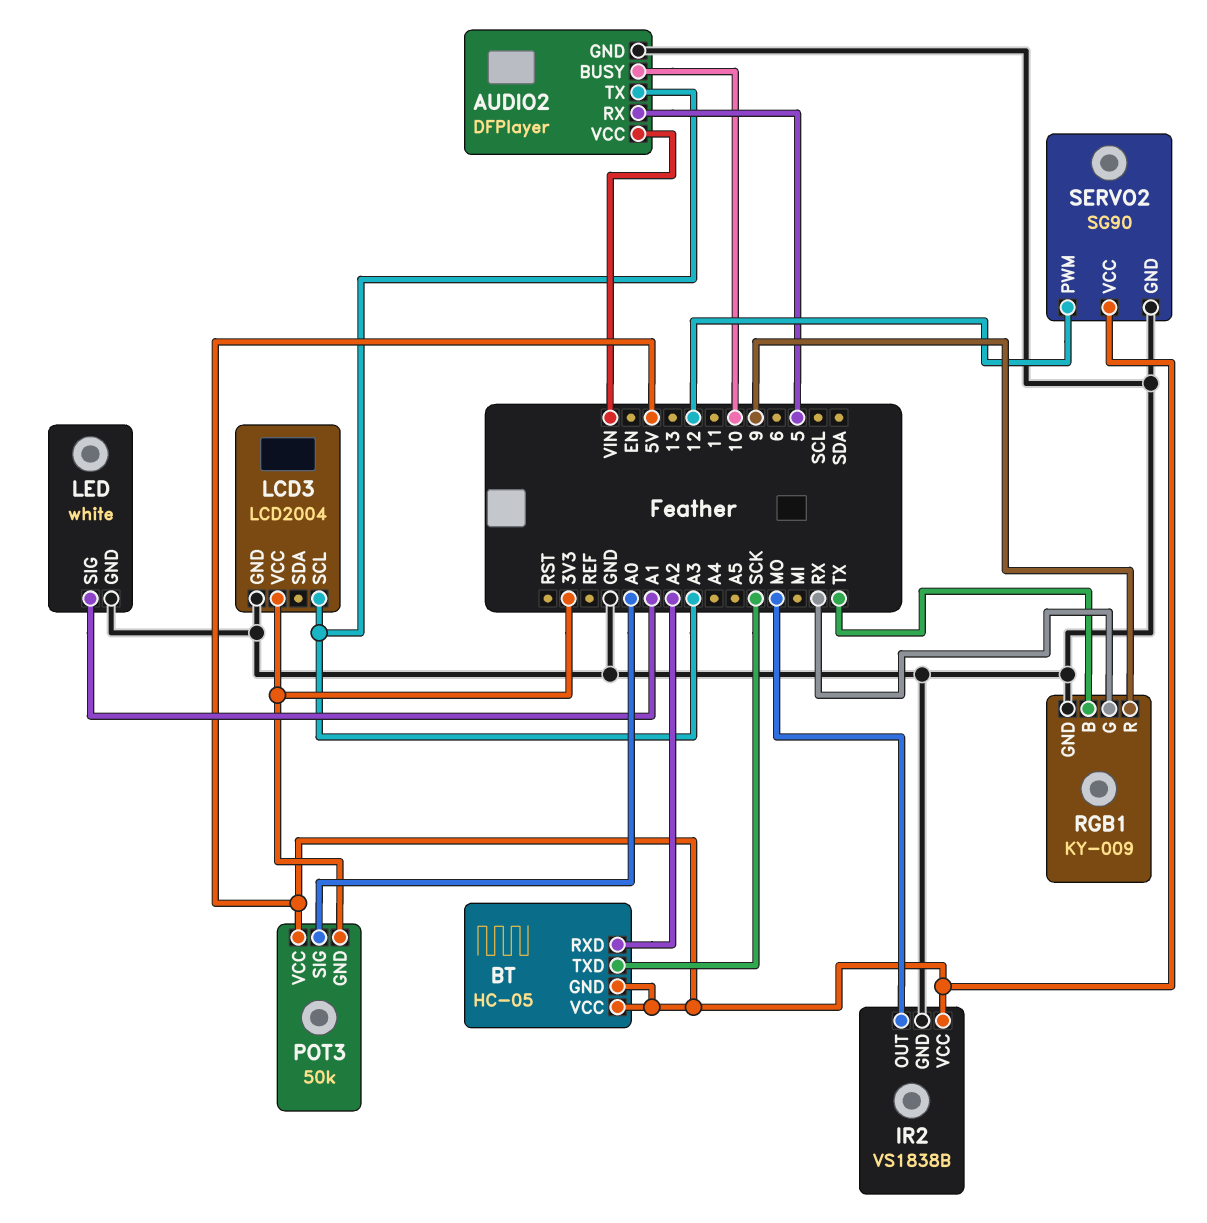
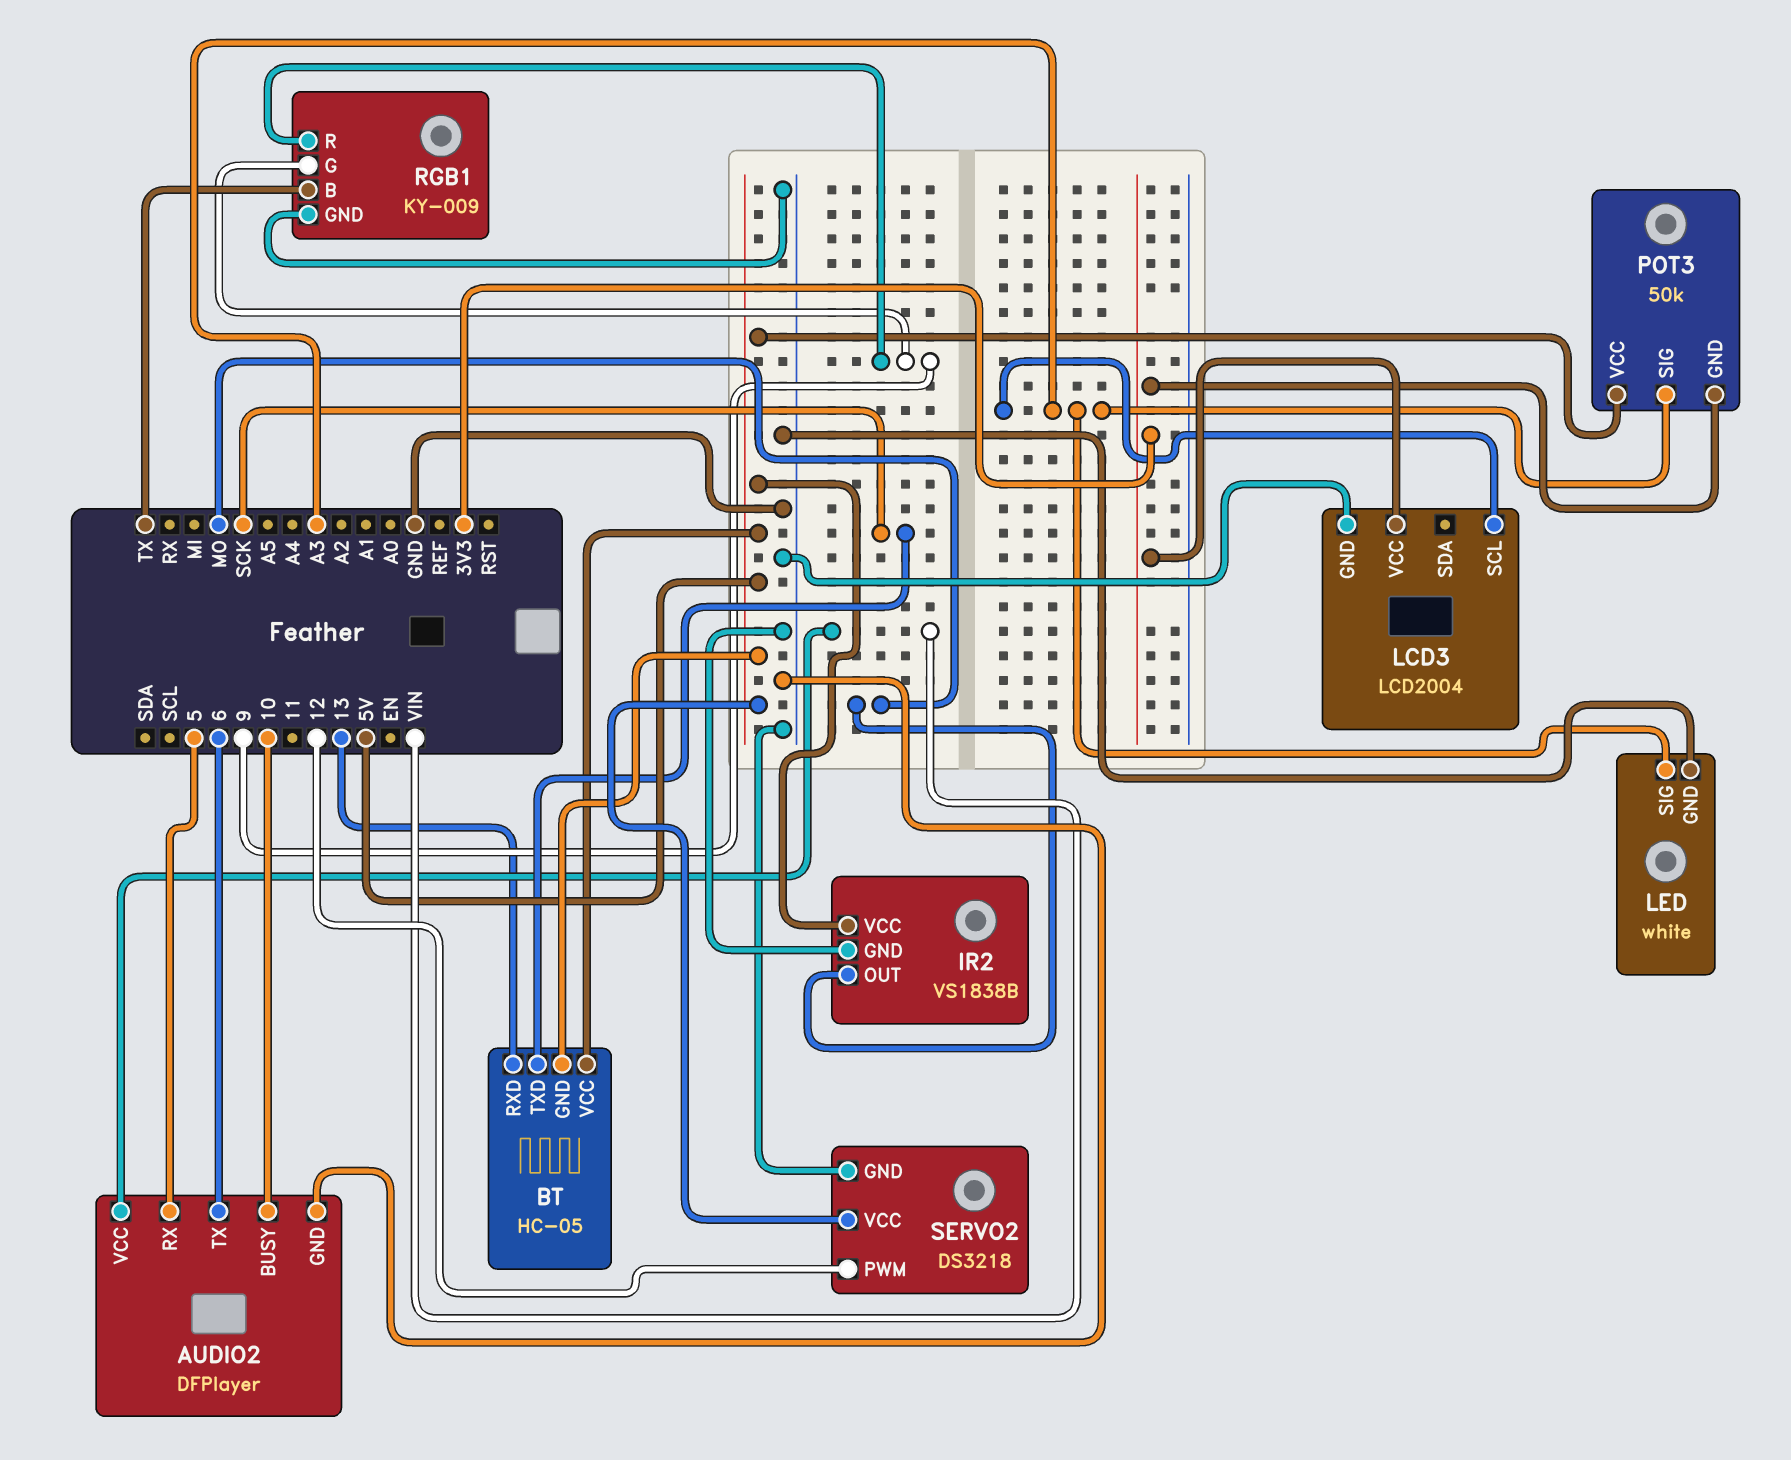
AUDIO2 pin TX: A3 -> 6
BT pin RXD: A2 -> 13
LED pin SIG: A1 -> A3
POT3 pin SIG: A0 -> A3
RGB1 pin G: RX -> 9
SERVO2: SG90 -> DS3218

